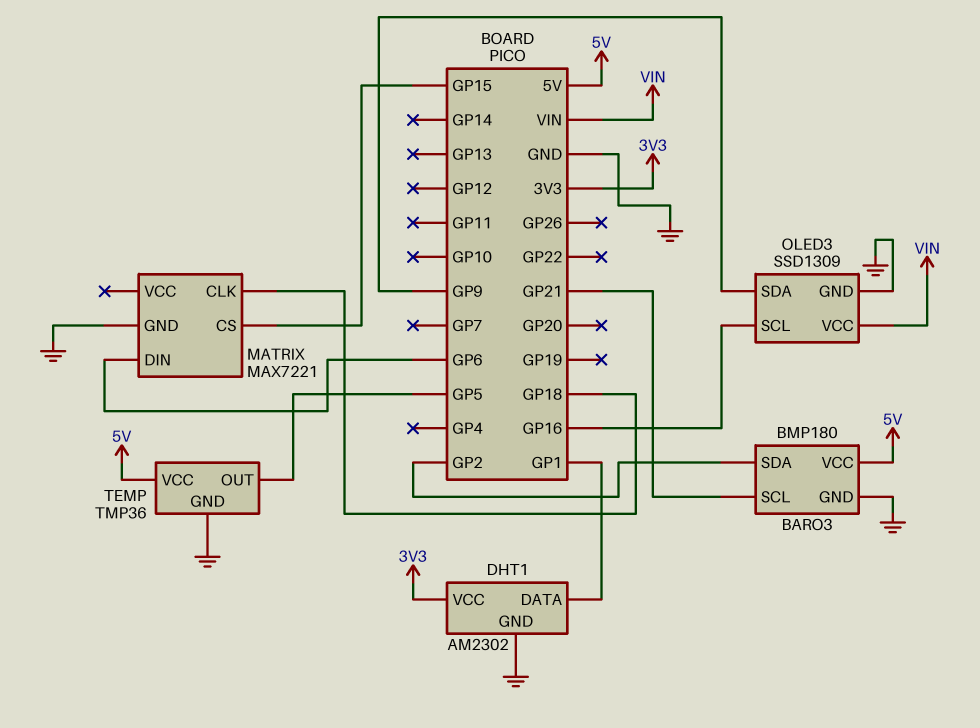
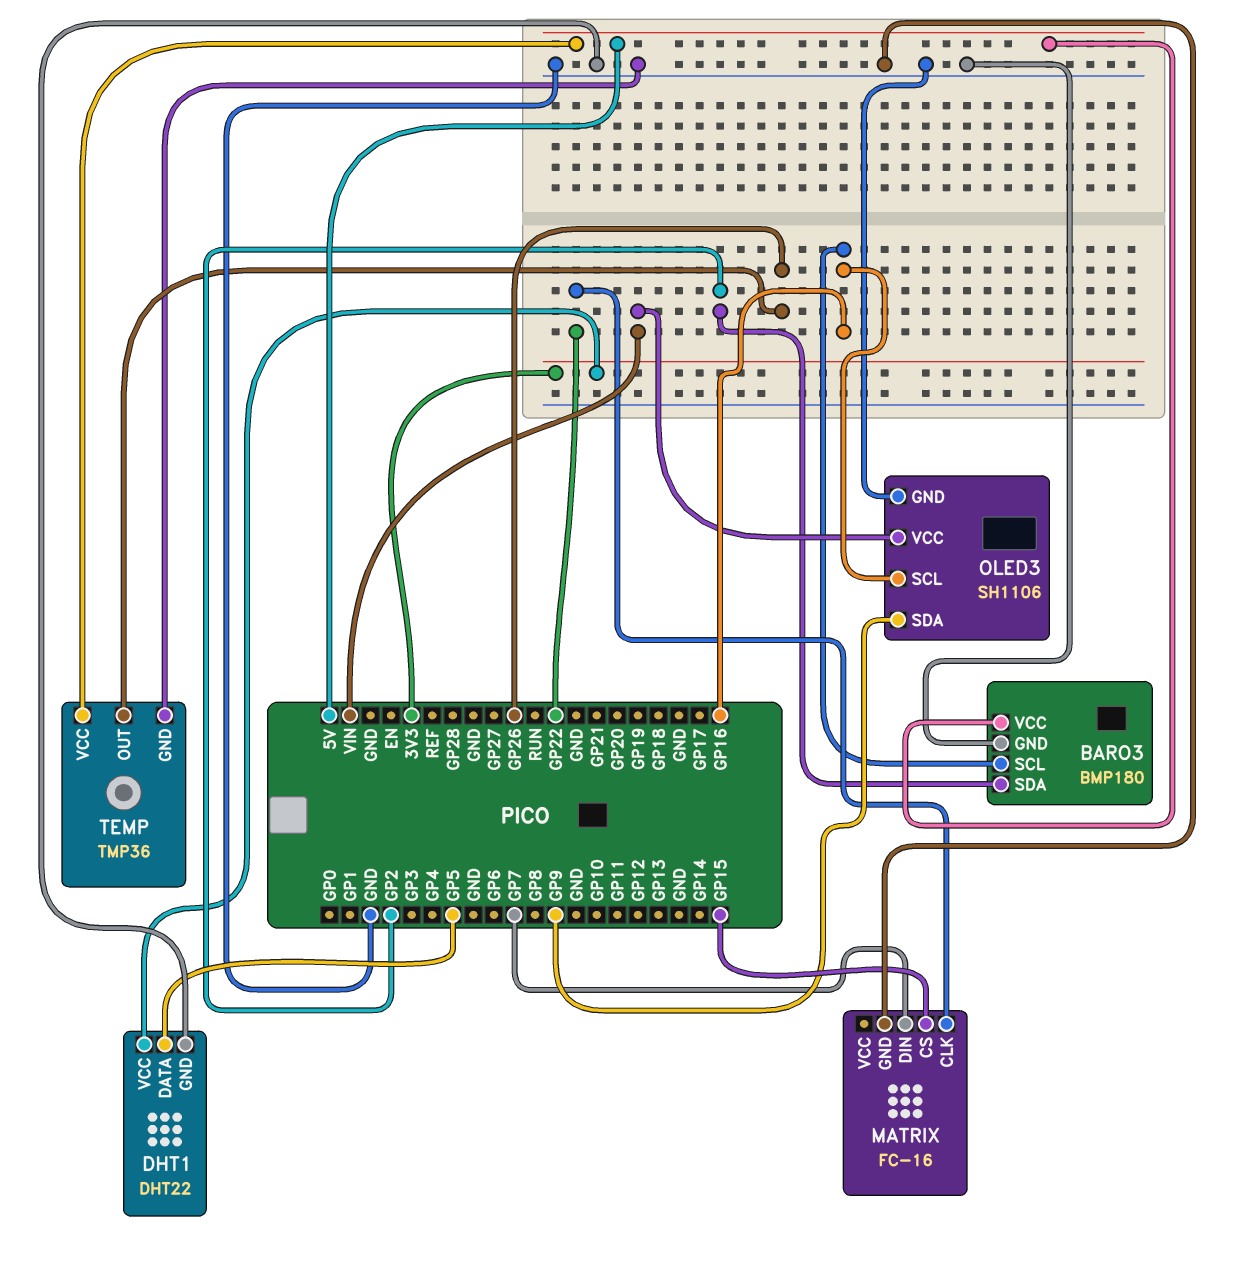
BARO3 pin SCL: GP21 -> GP16
DHT1: AM2302 -> DHT22
DHT1 pin DATA: GP1 -> GP5
MATRIX: MAX7221 -> FC-16
MATRIX pin CLK: GP18 -> GP22
MATRIX pin DIN: GP6 -> GP7
OLED3: SSD1309 -> SH1106
TEMP pin OUT: GP5 -> GP26

